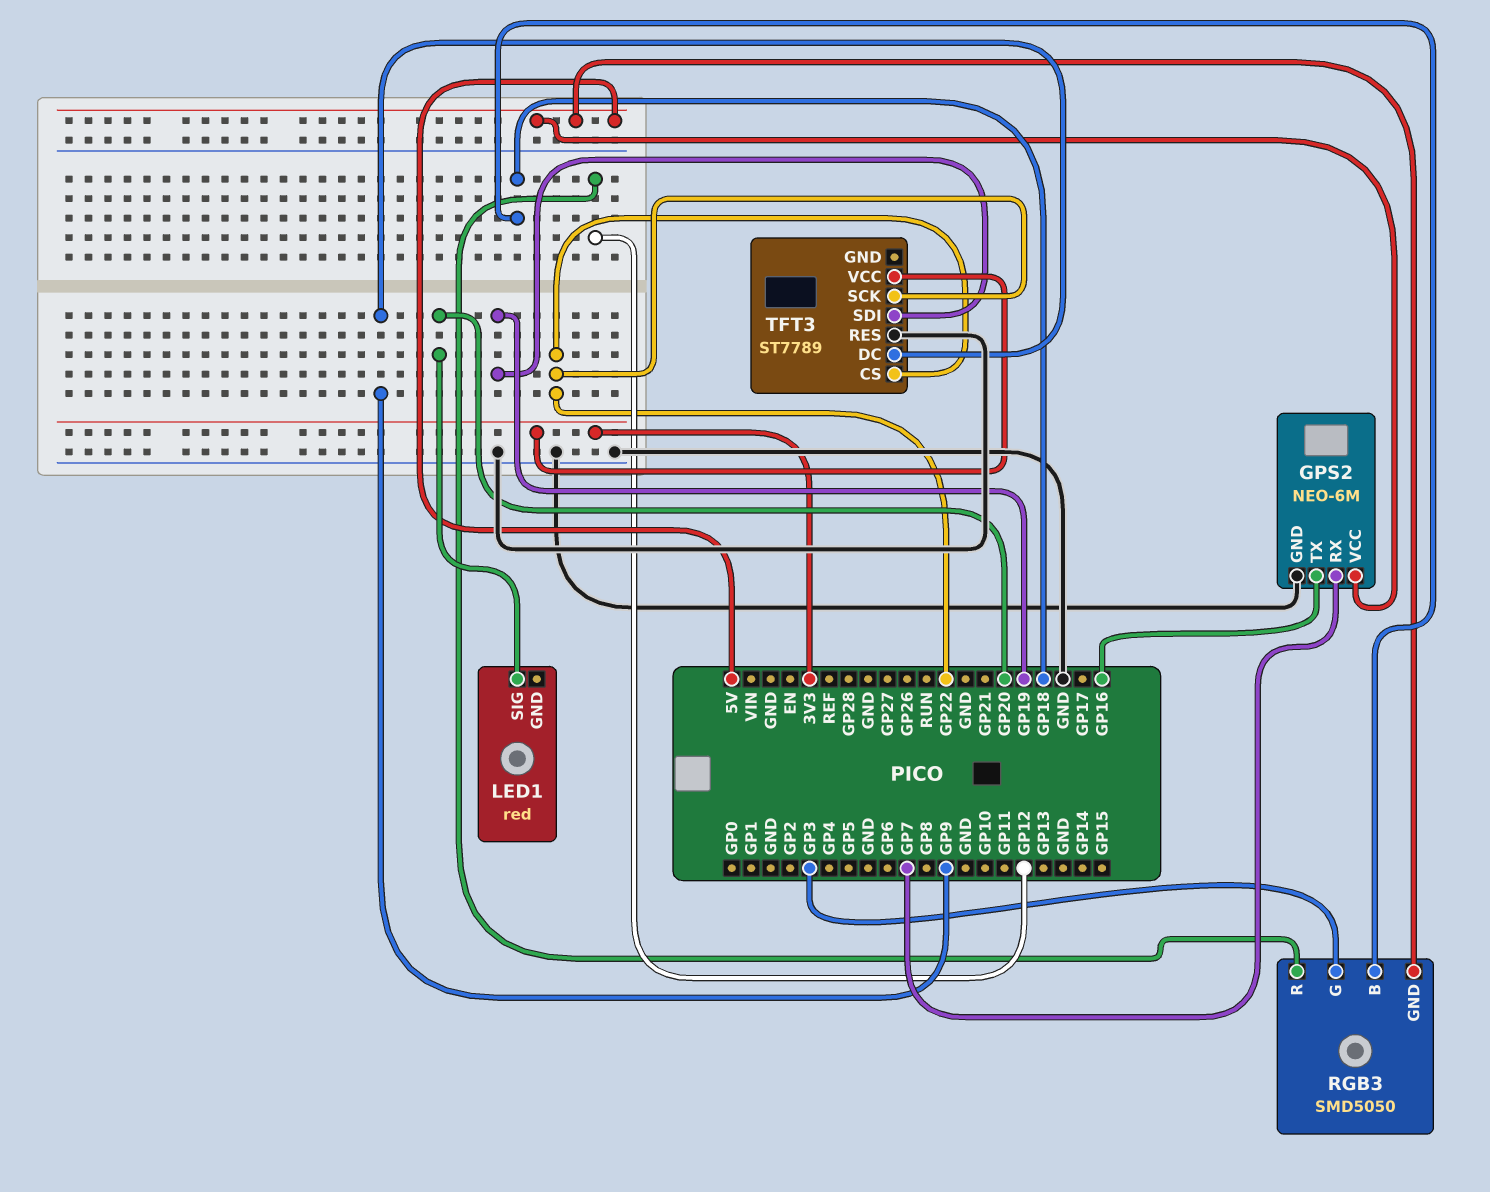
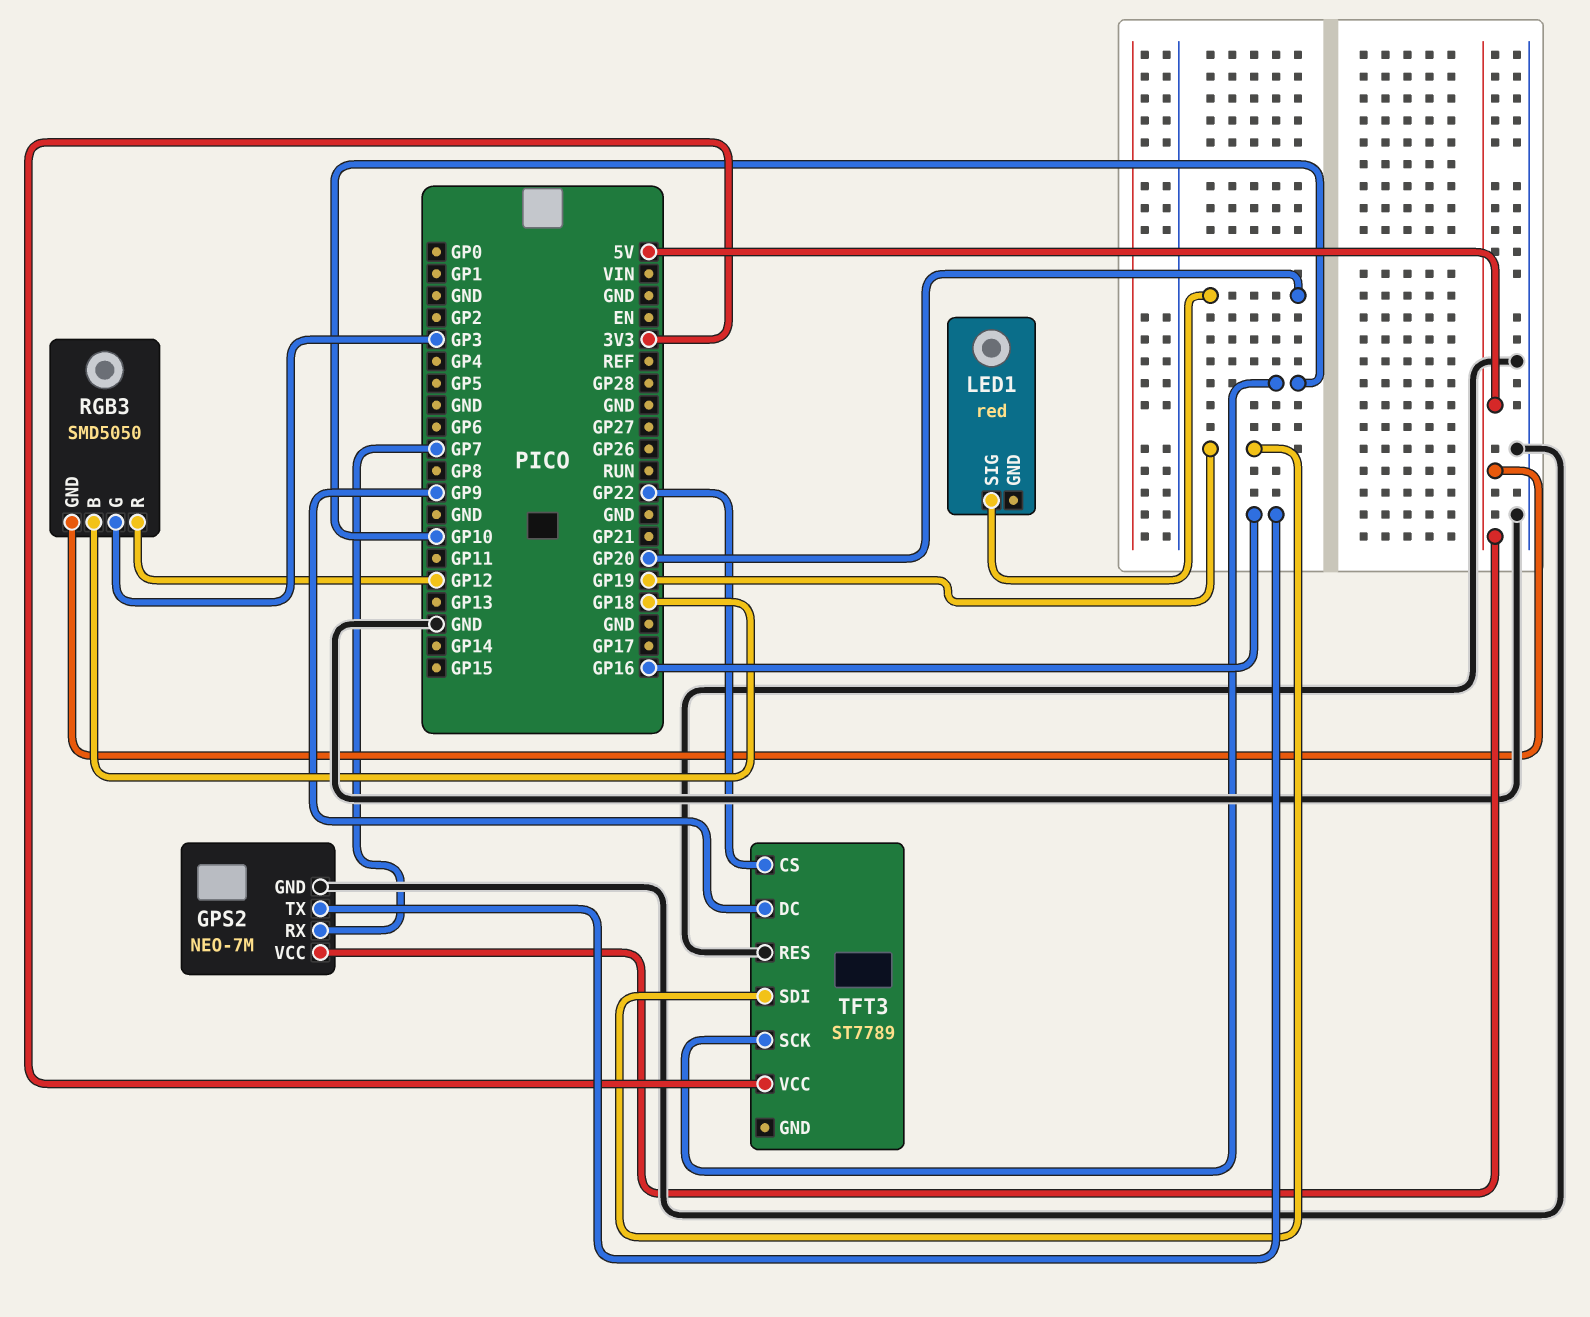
GPS2: NEO-6M -> NEO-7M
TFT3 pin SCK: GP22 -> GP10

